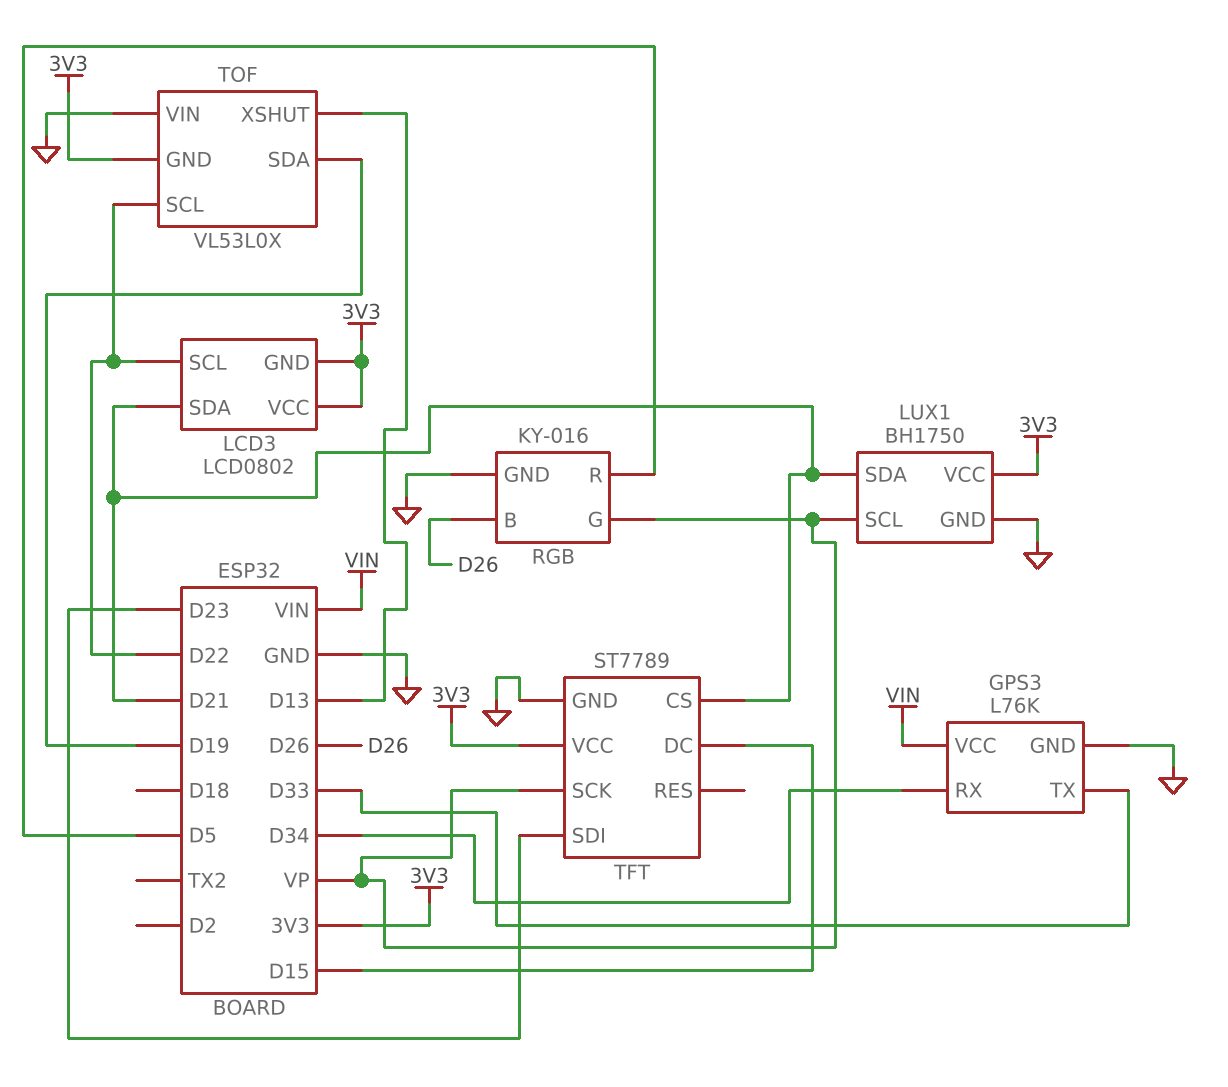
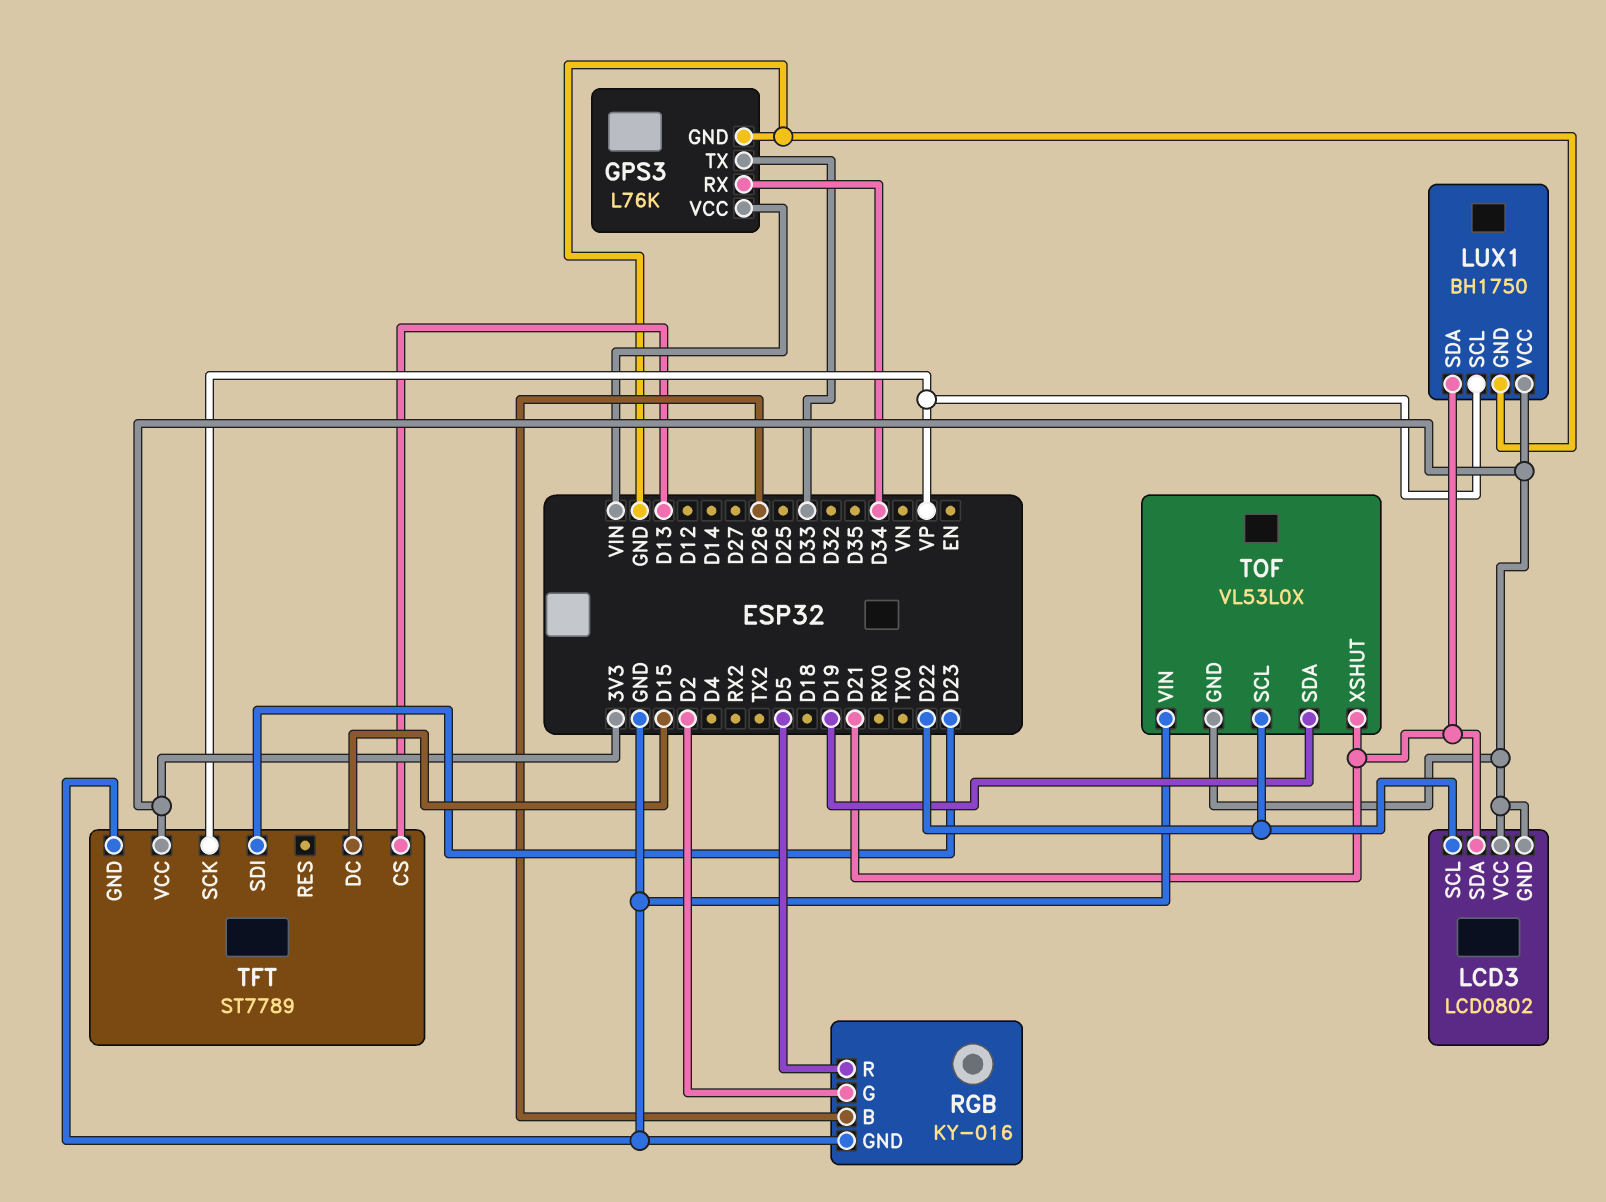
RGB pin G: VP -> D2
TFT pin CS: D21 -> D13
TOF pin XSHUT: D13 -> D21

